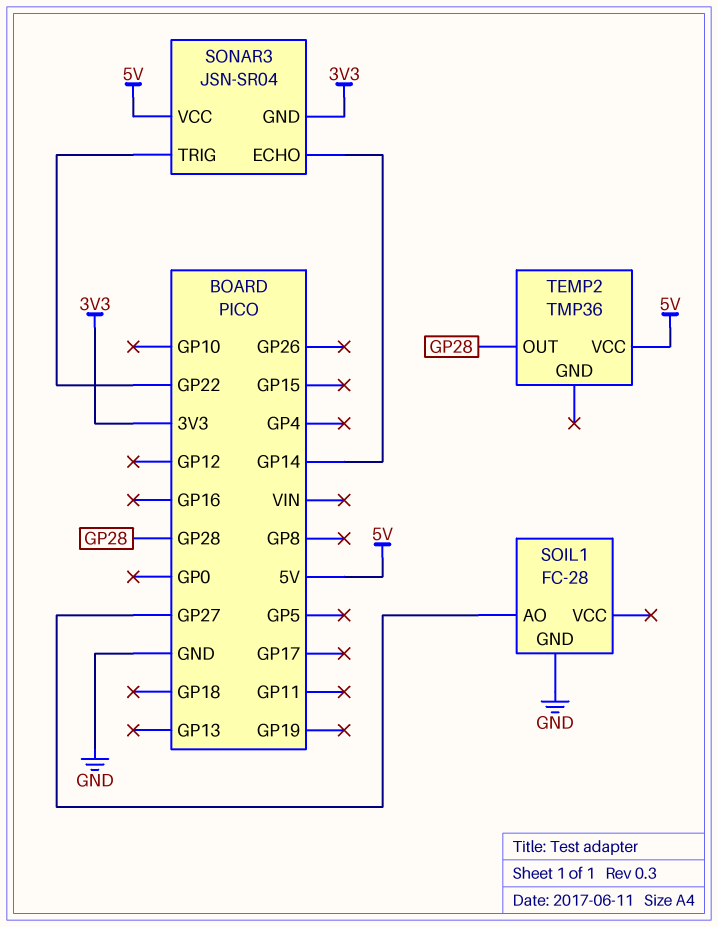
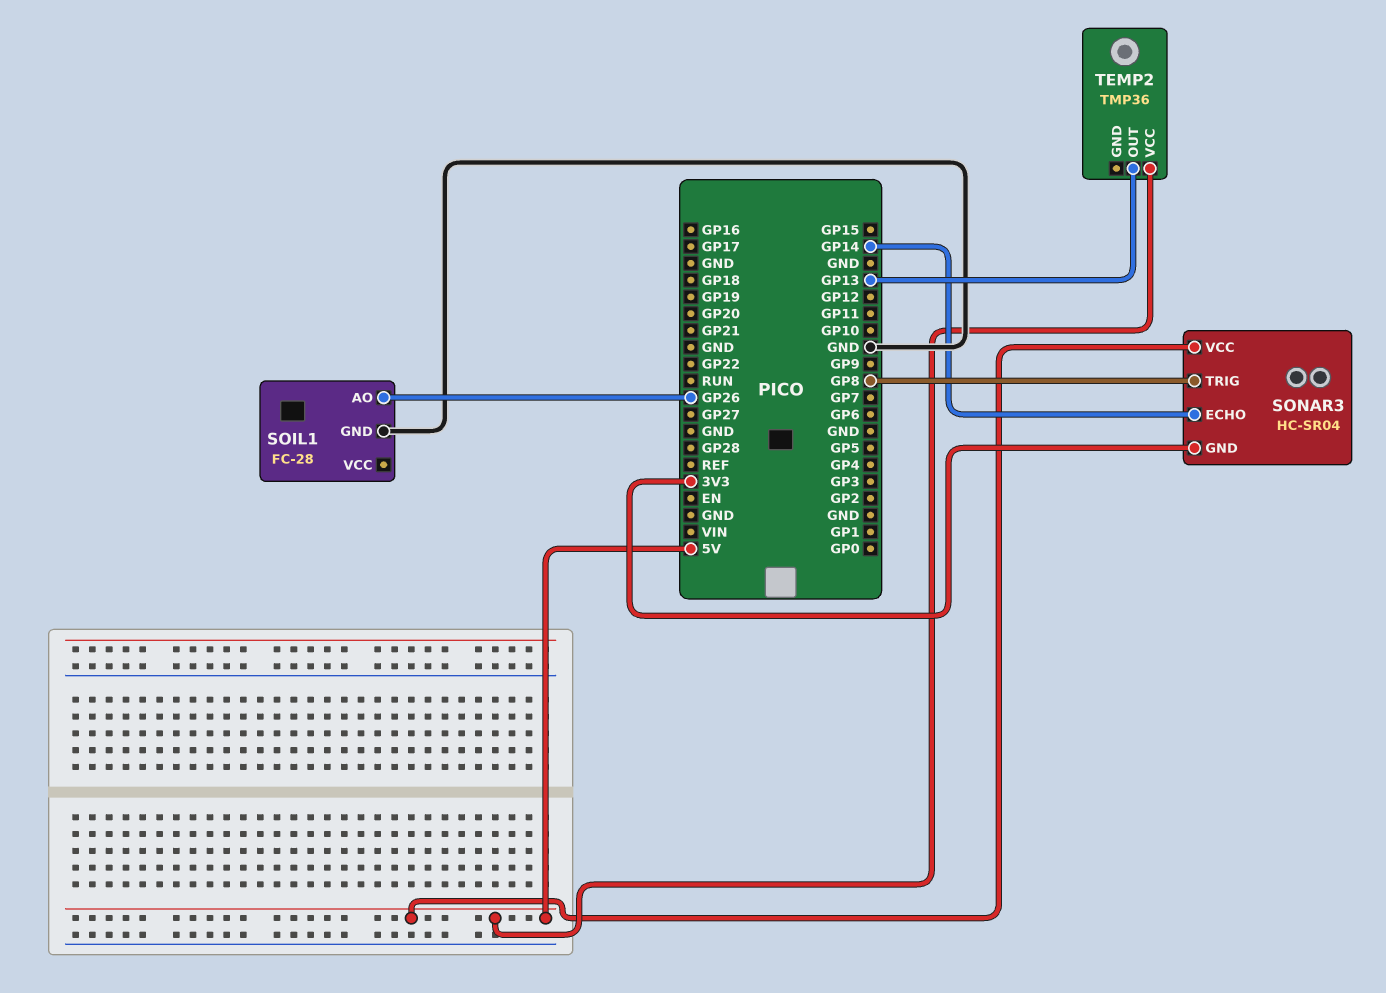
SOIL1 pin AO: GP27 -> GP26
SONAR3: JSN-SR04 -> HC-SR04
SONAR3 pin TRIG: GP22 -> GP8
TEMP2 pin OUT: GP28 -> GP13

